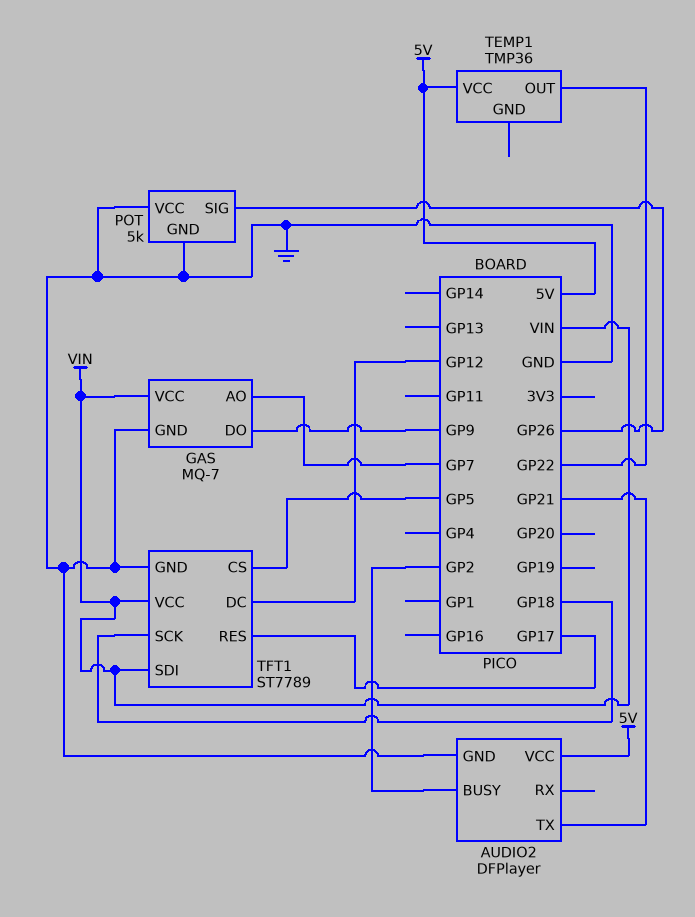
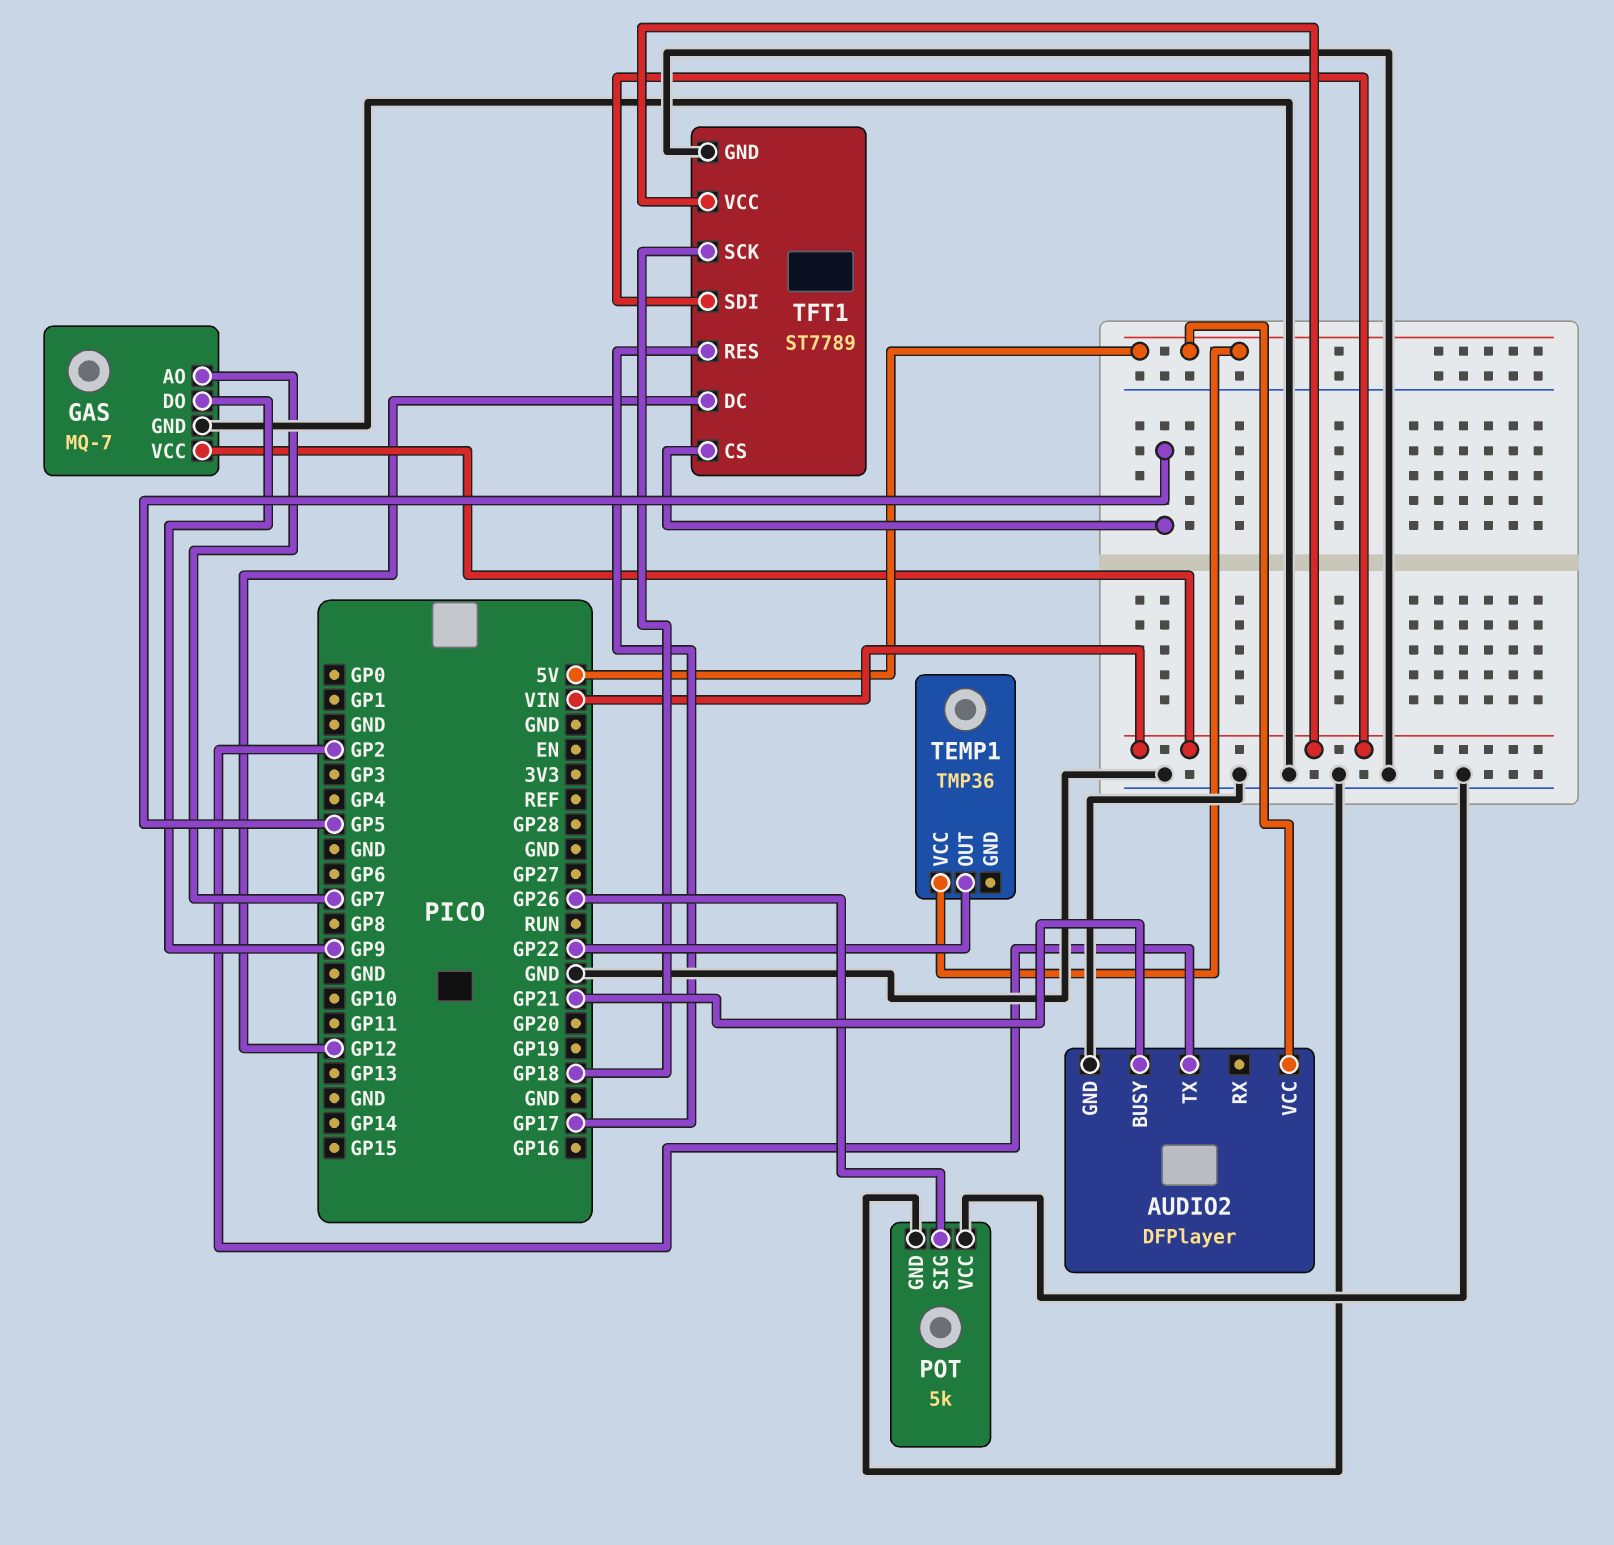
AUDIO2 pin BUSY: GP2 -> GP21
AUDIO2 pin TX: GP21 -> GP2

